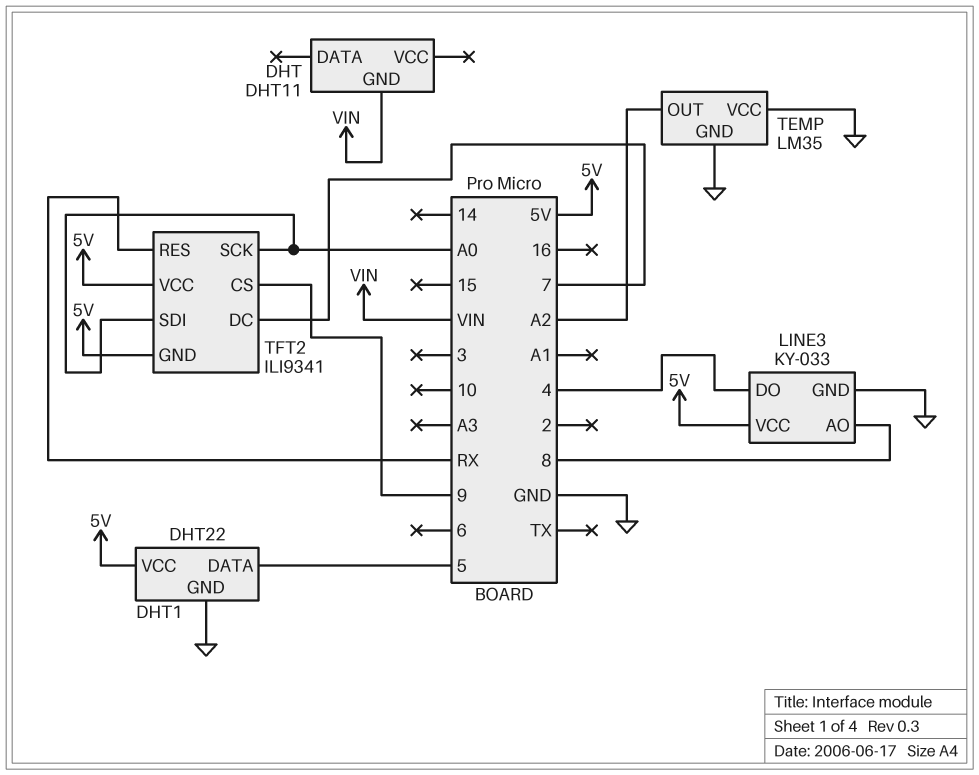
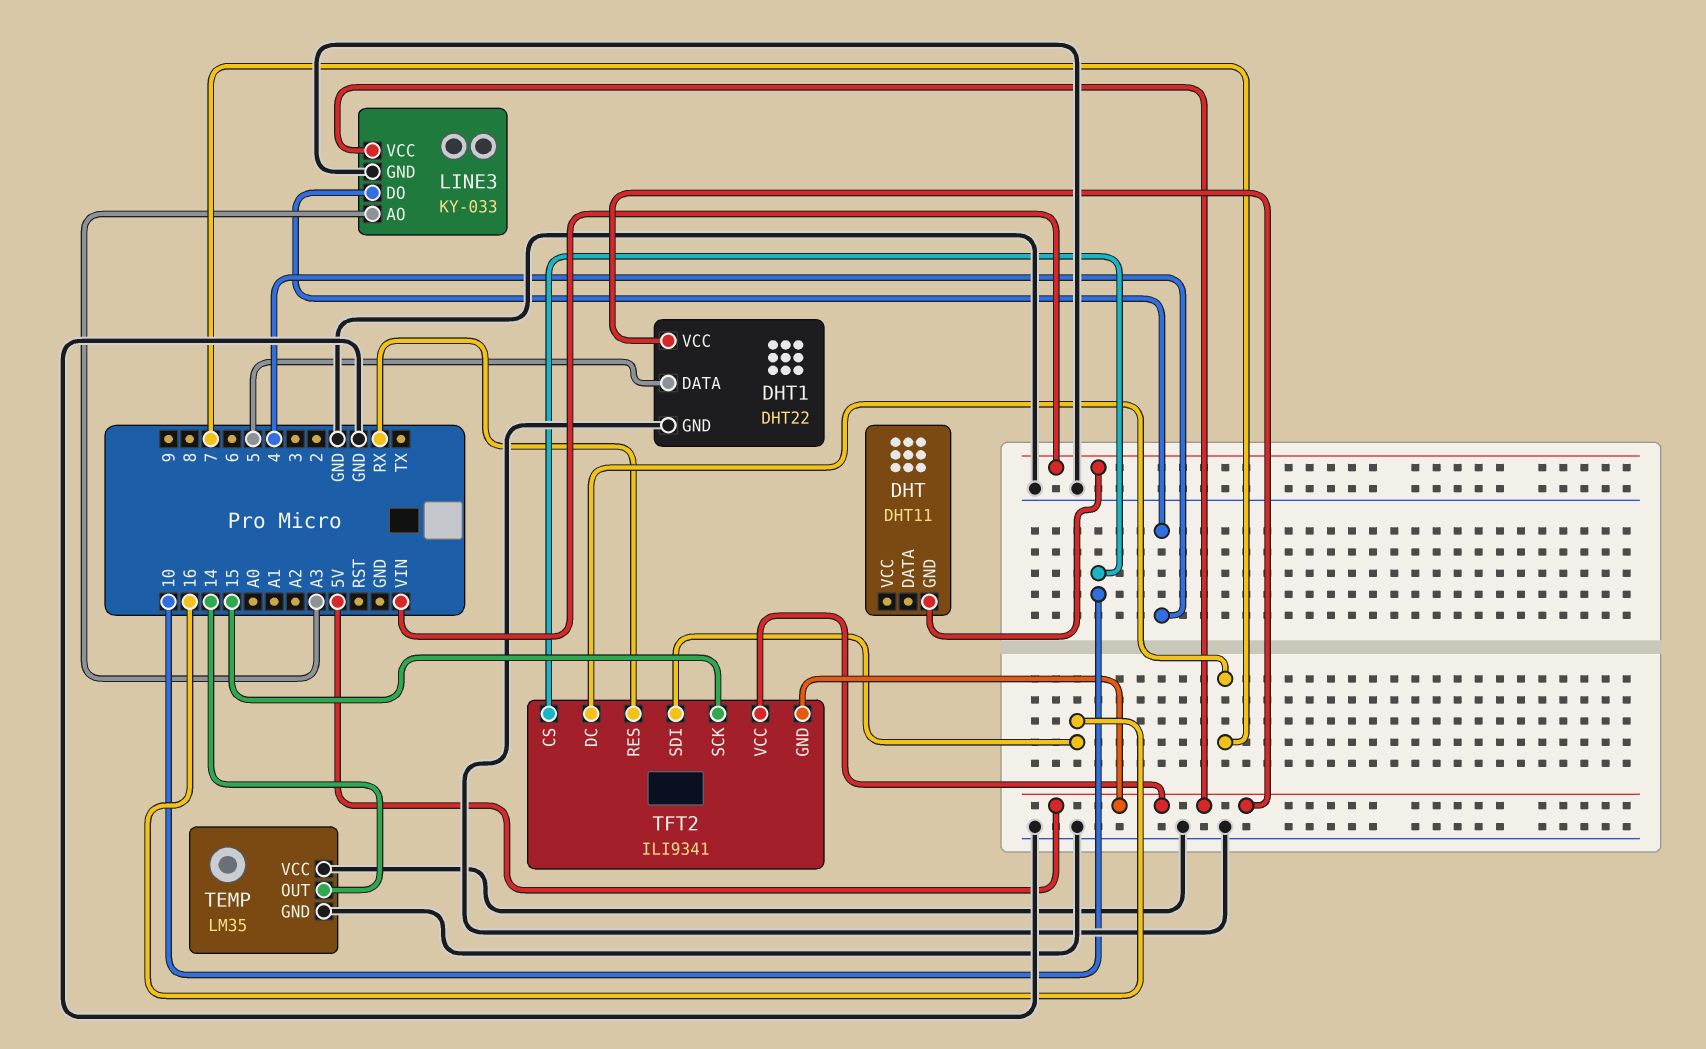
LINE3 pin AO: 8 -> A3
TEMP pin OUT: A2 -> 14
TFT2 pin CS: 9 -> 10
TFT2 pin SCK: A0 -> 15
TFT2 pin SDI: A0 -> 16

